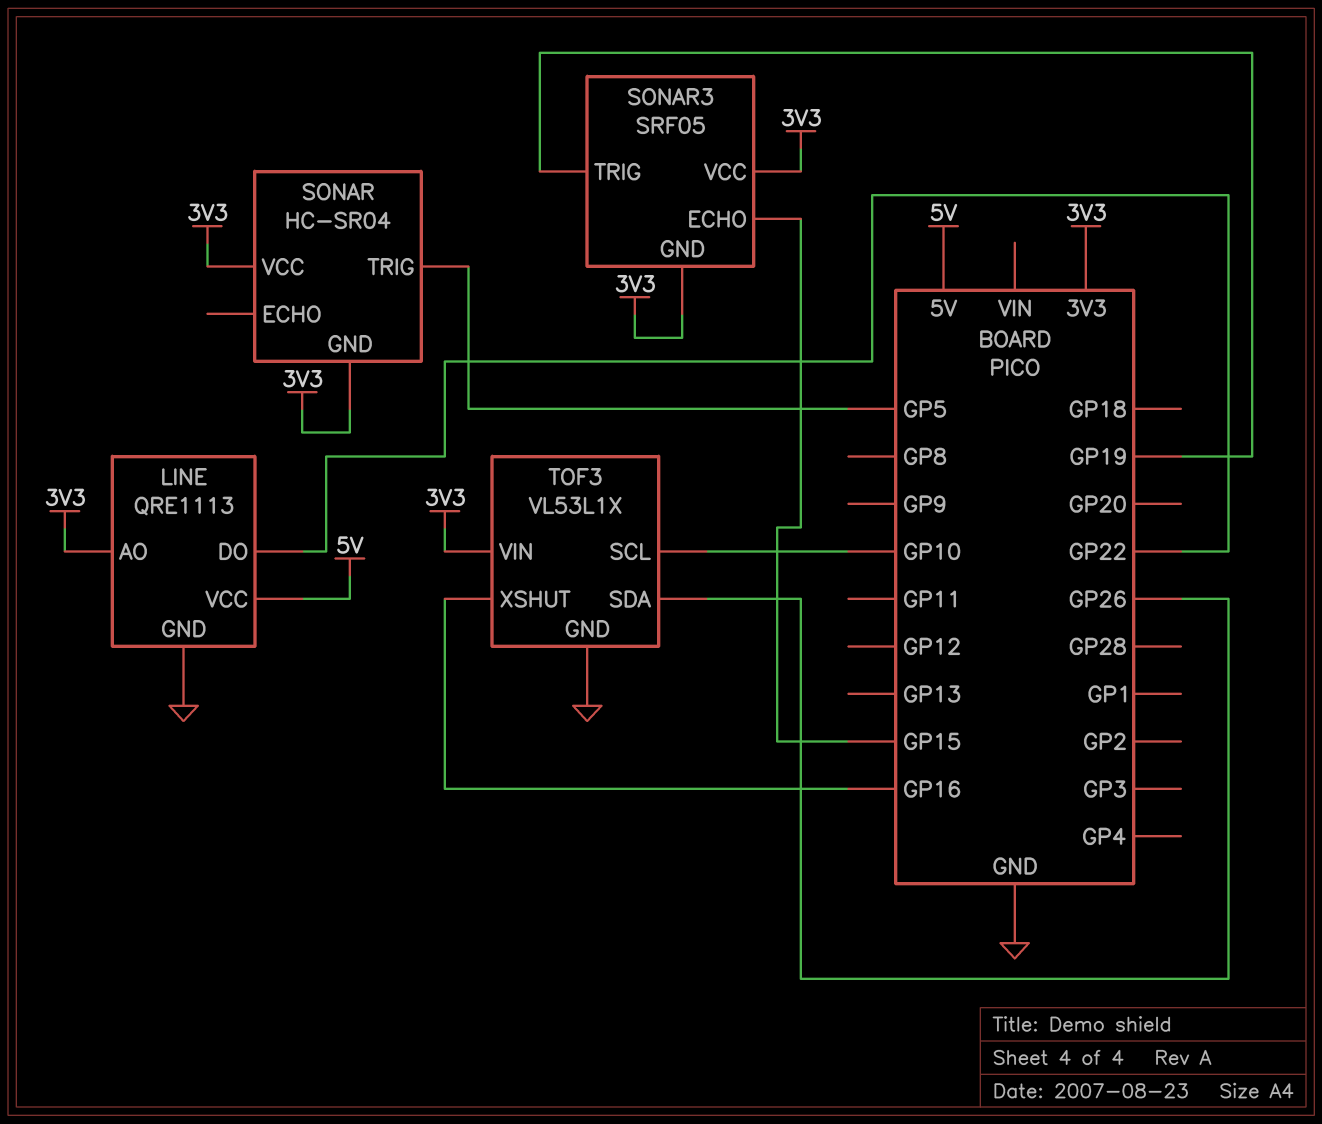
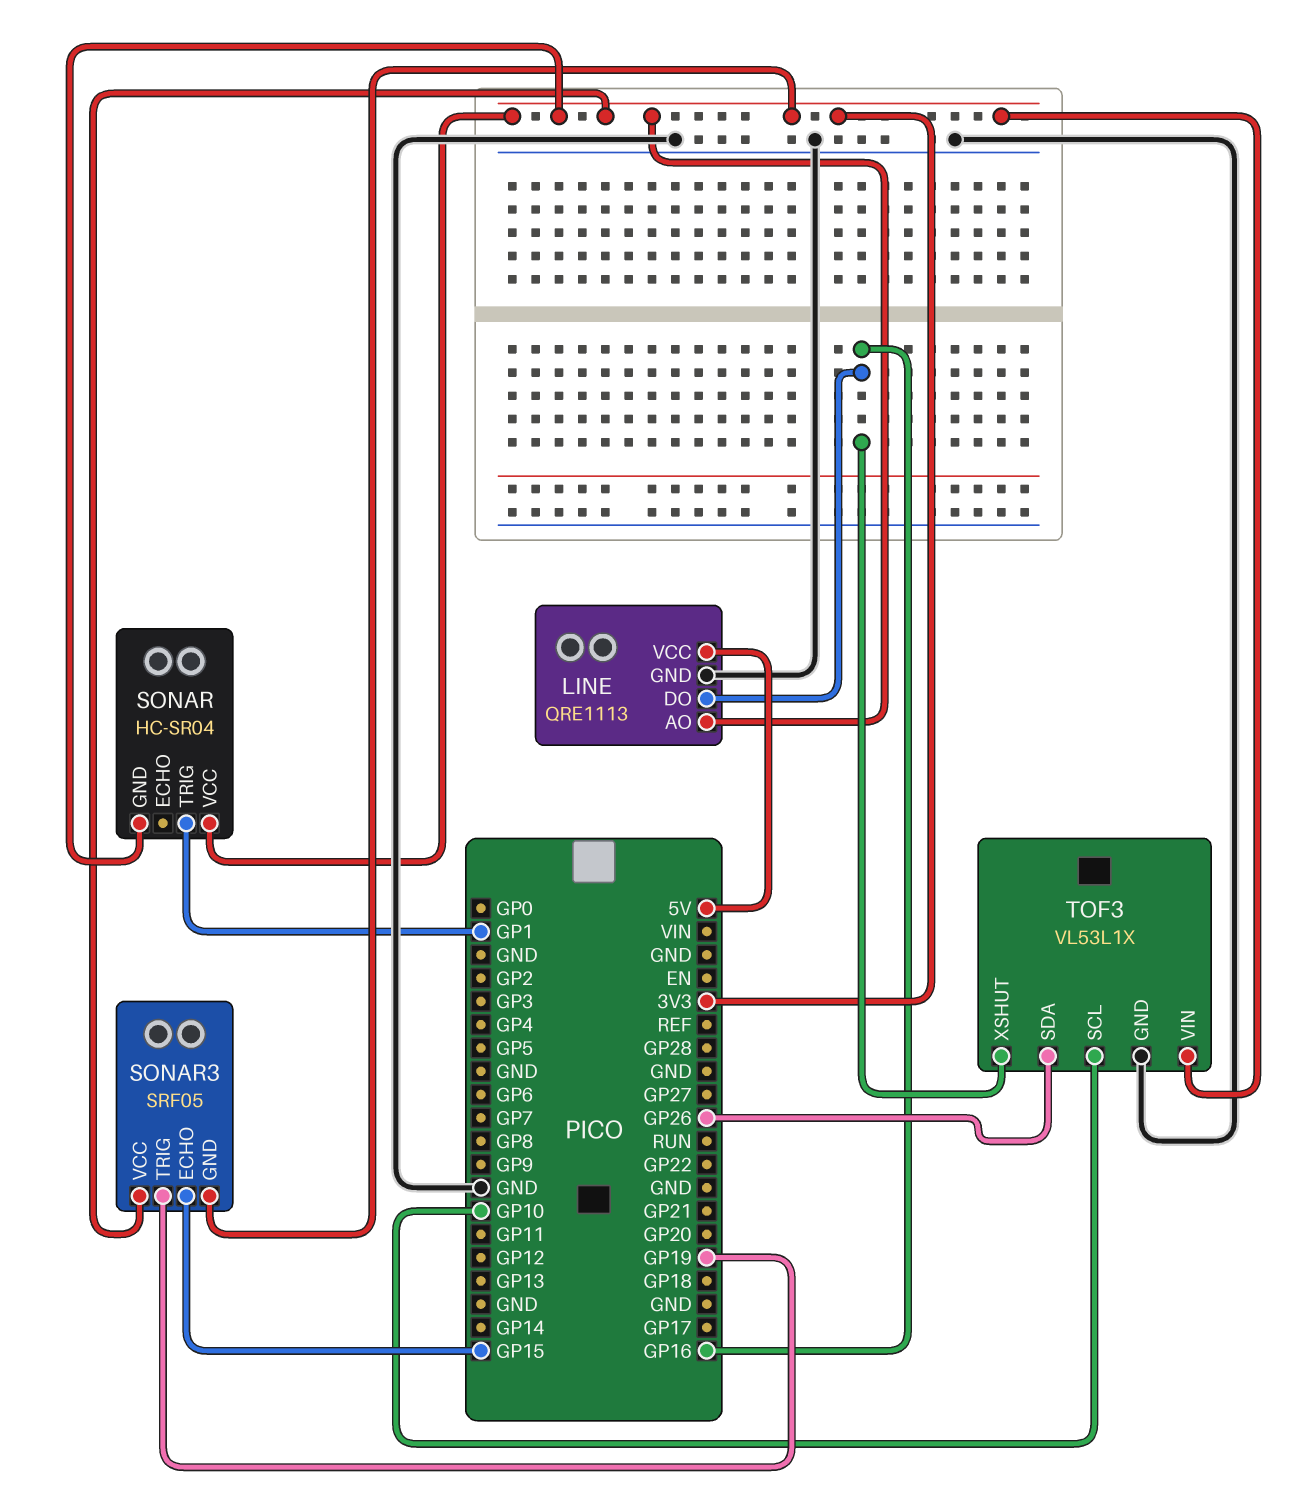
LINE pin DO: GP22 -> GP16
SONAR pin TRIG: GP5 -> GP1

